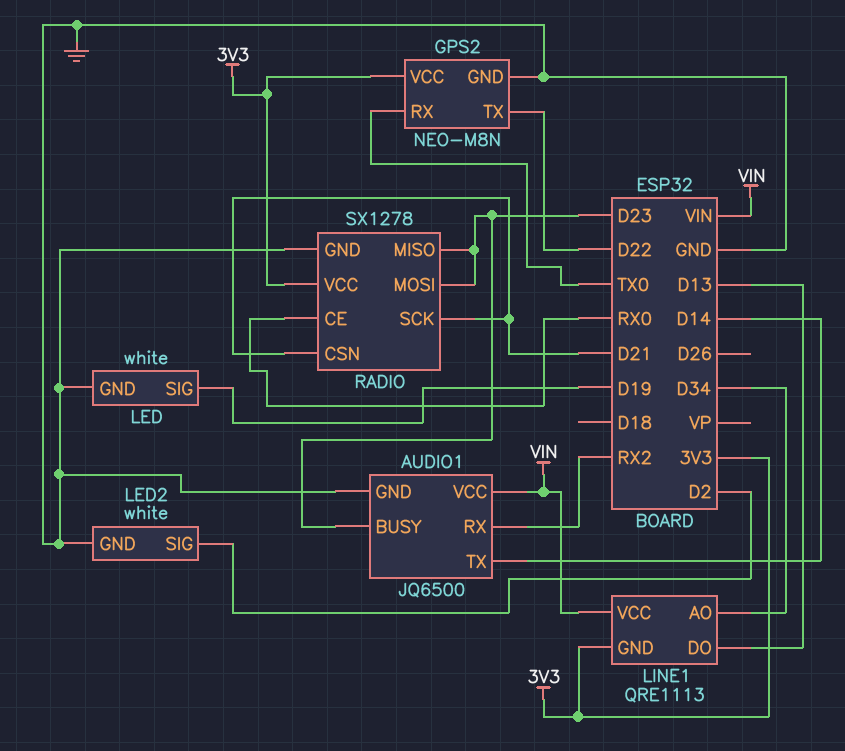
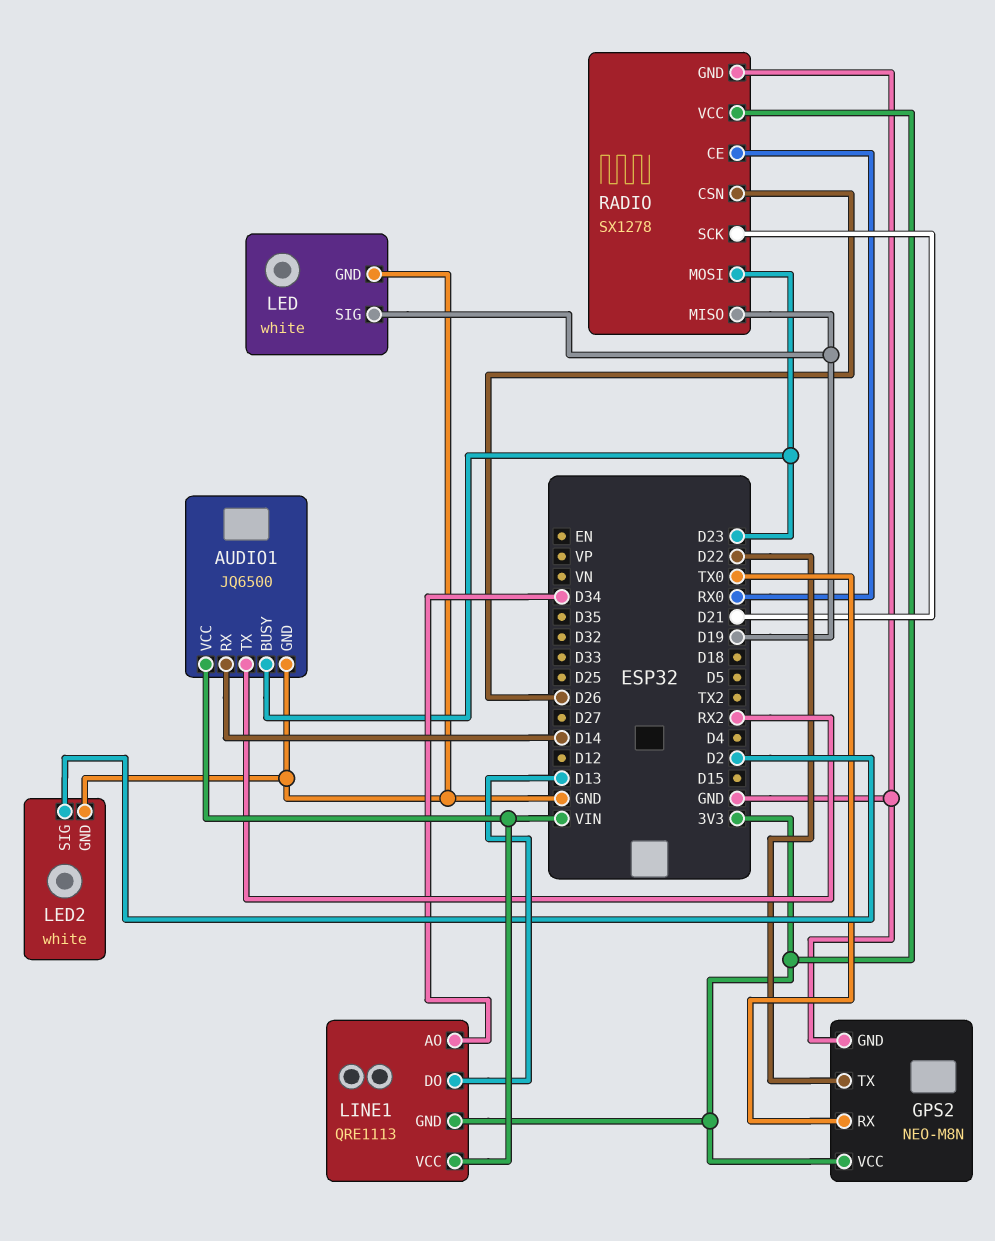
AUDIO1 pin RX: RX2 -> D14
AUDIO1 pin TX: D14 -> RX2
RADIO pin CSN: D21 -> D26
RADIO pin MISO: D23 -> D19

